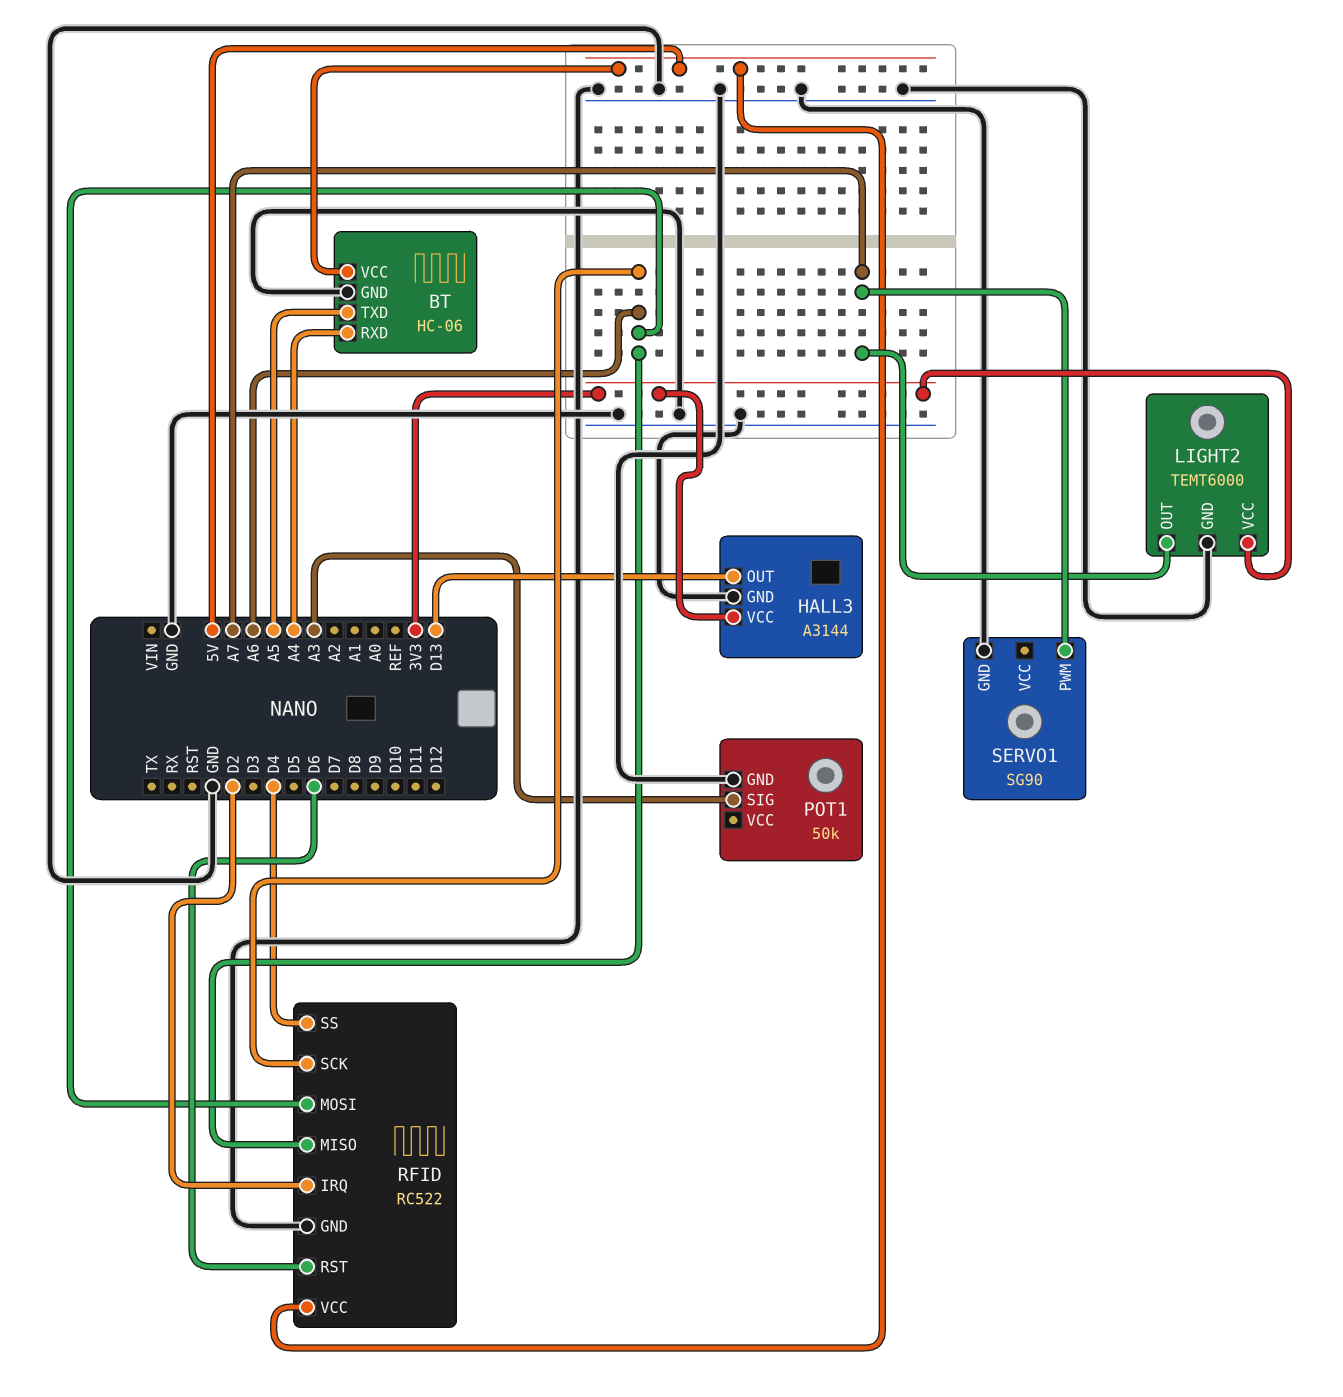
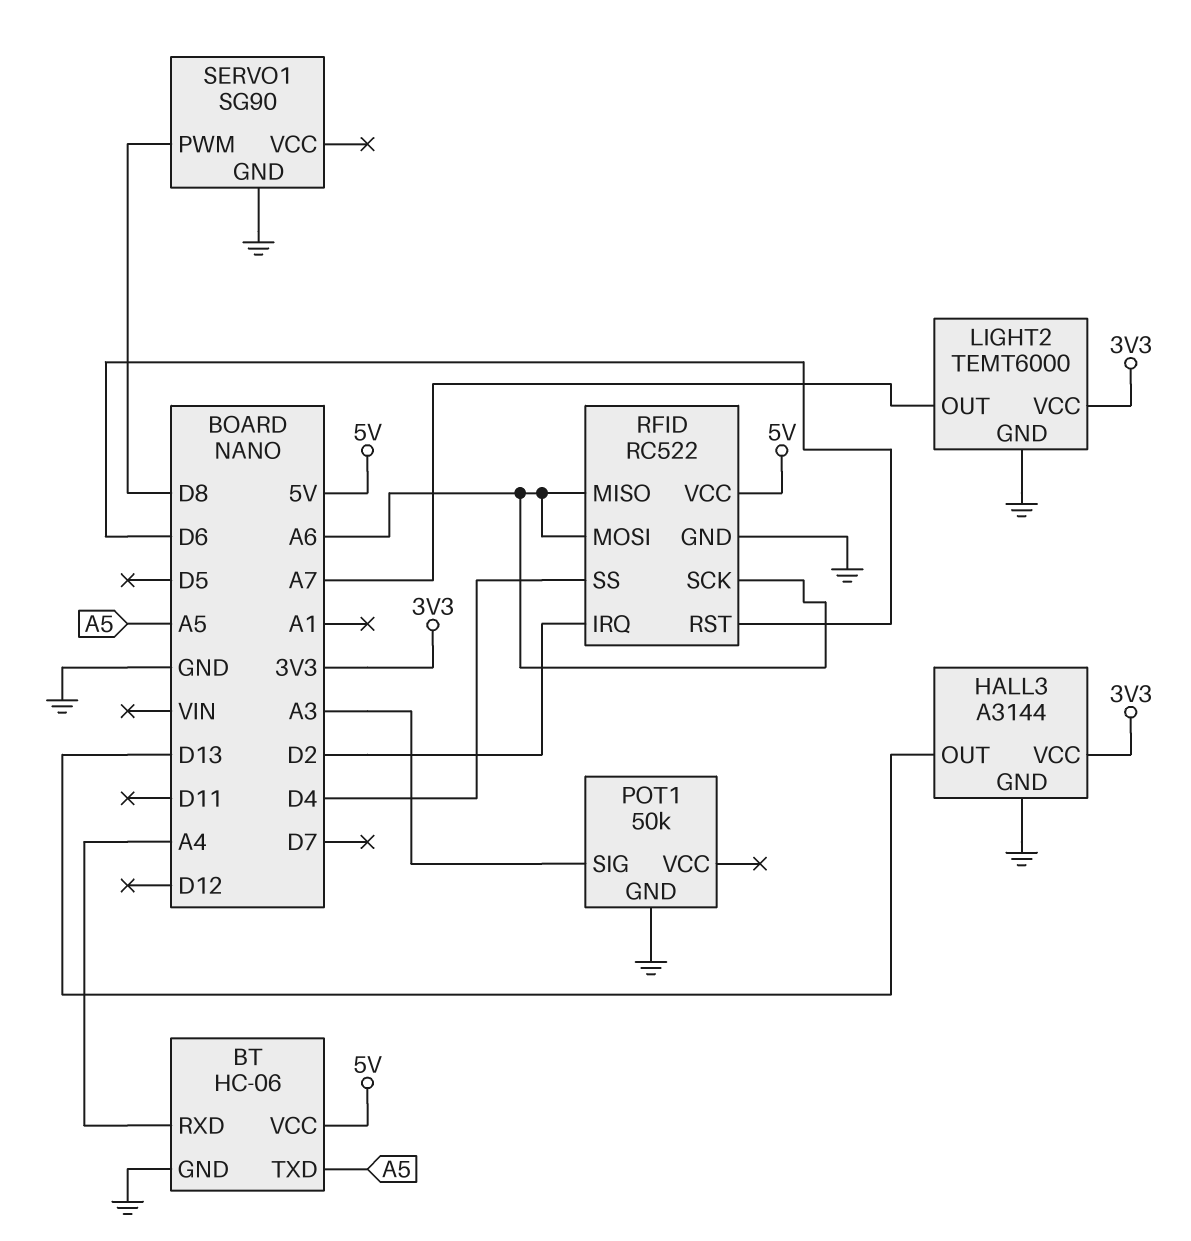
SERVO1 pin PWM: A7 -> D8

